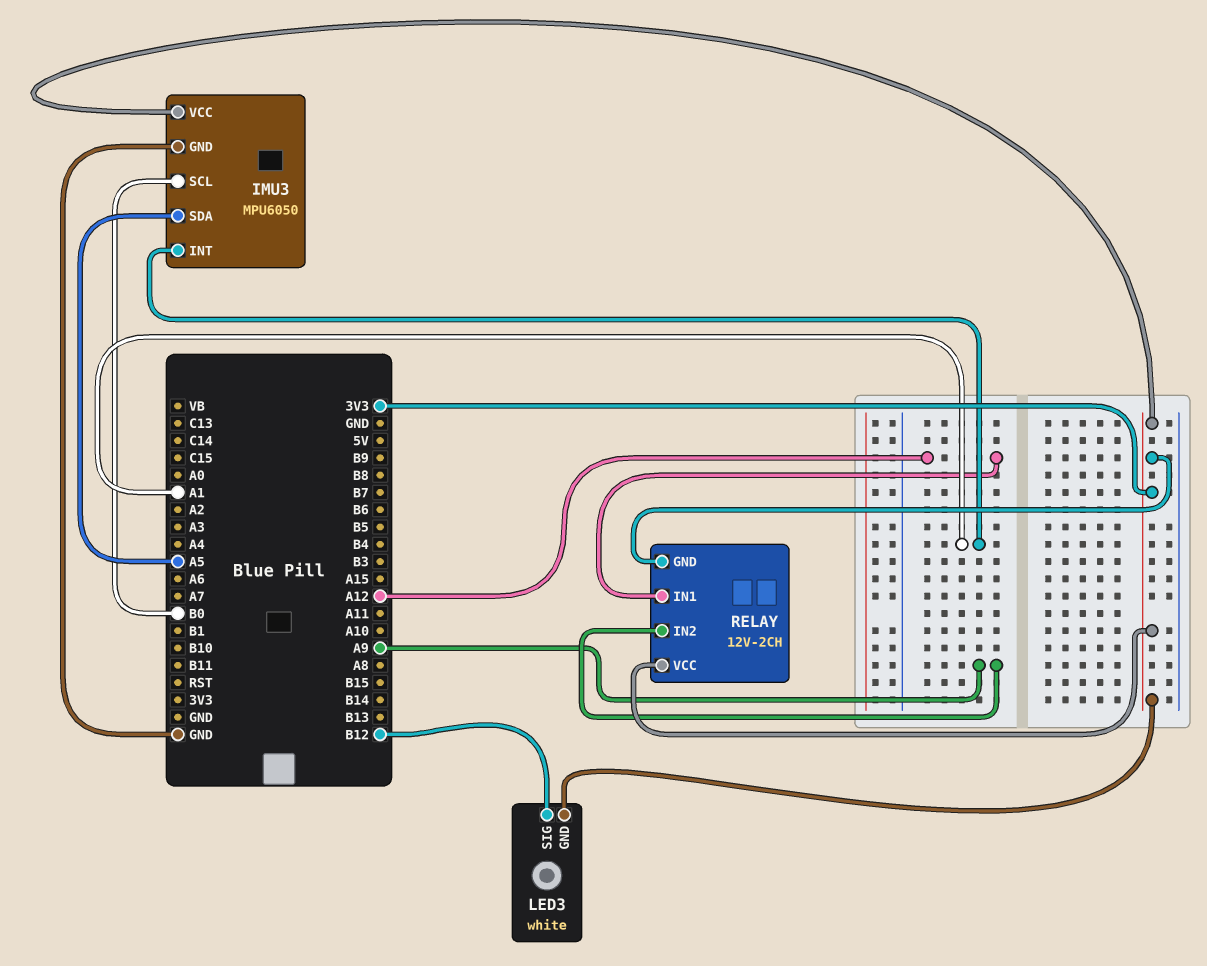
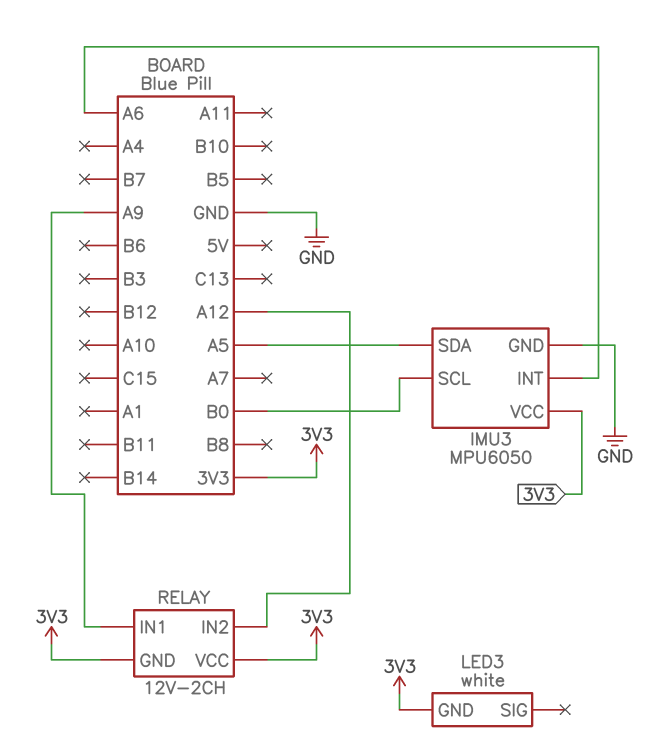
IMU3 pin INT: A1 -> A6
LED3 pin SIG: B12 -> none
RELAY pin IN1: A12 -> A9
RELAY pin IN2: A9 -> A12

